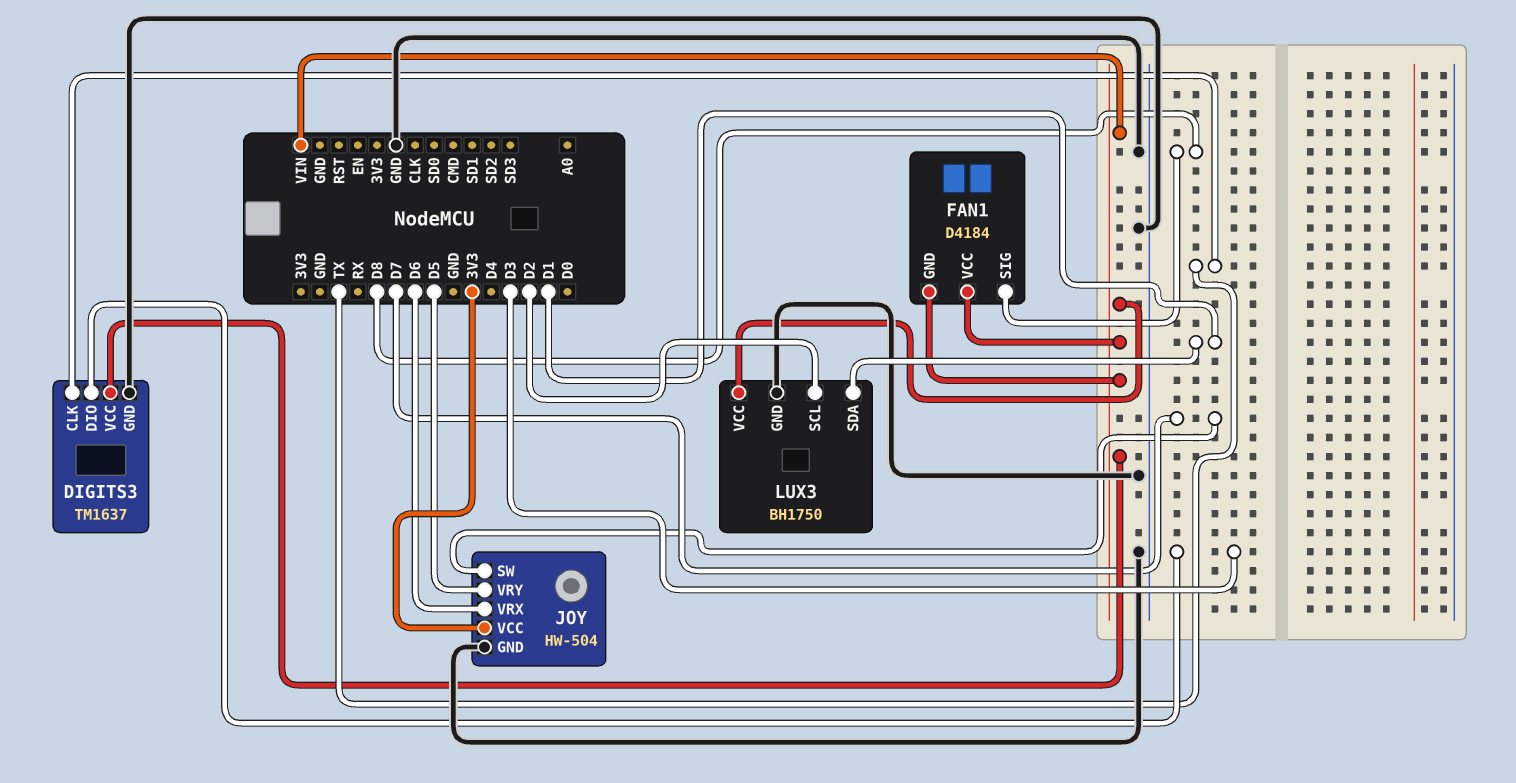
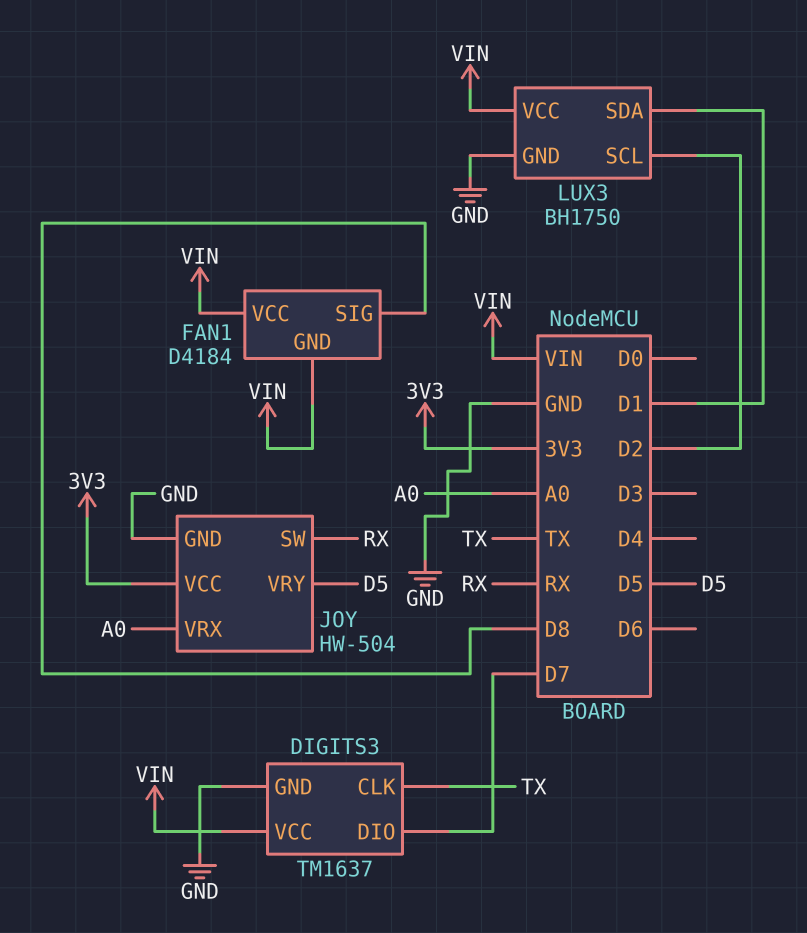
DIGITS3 pin DIO: D3 -> D7
JOY pin SW: D7 -> RX
JOY pin VRX: D6 -> A0

